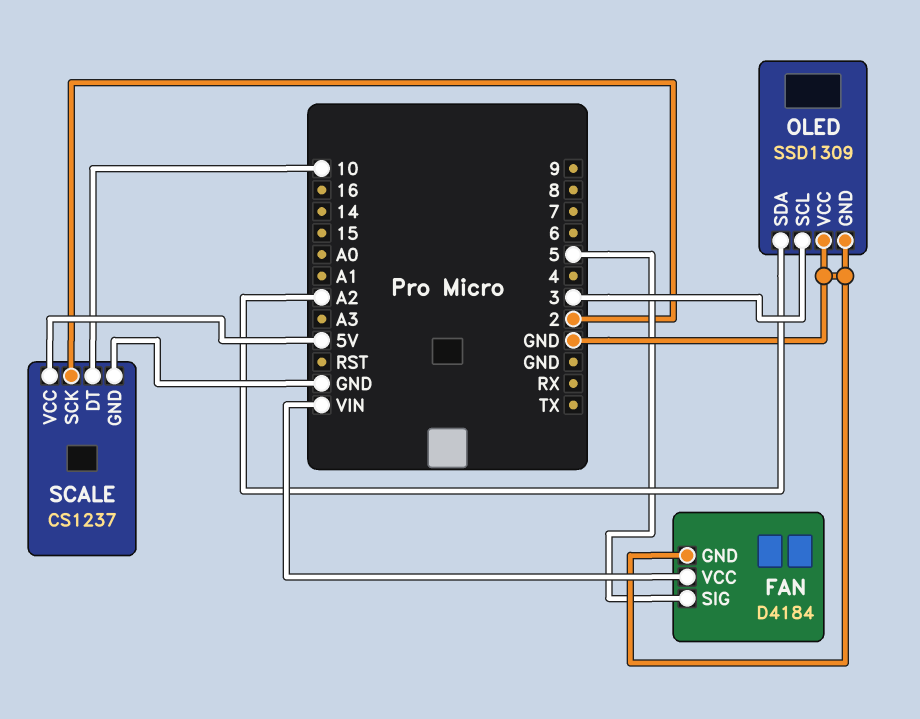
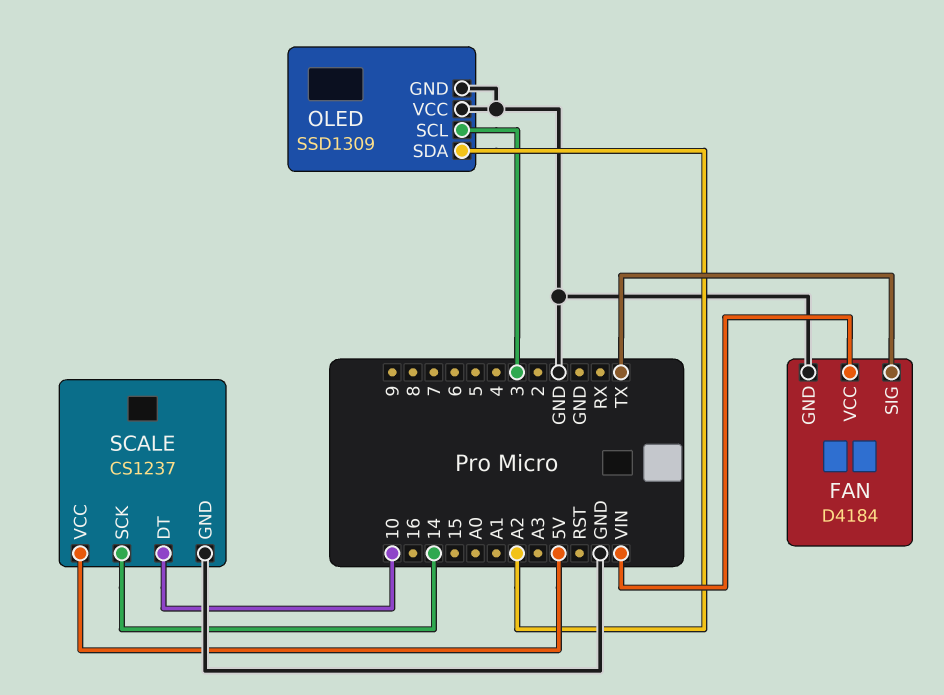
FAN pin SIG: 5 -> TX
SCALE pin SCK: 2 -> 14

